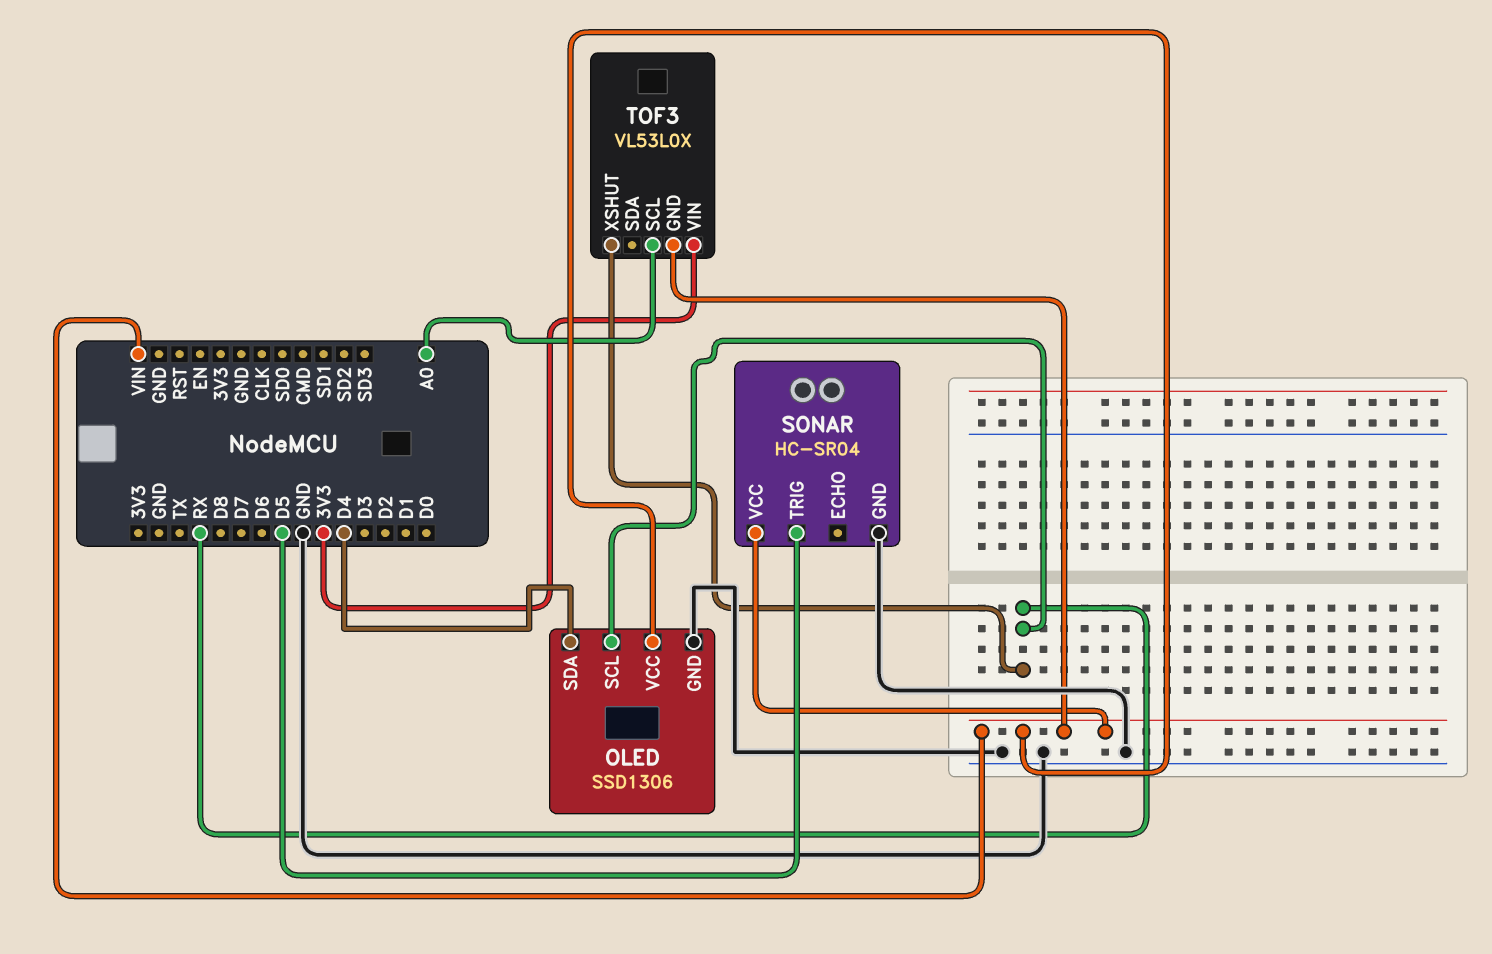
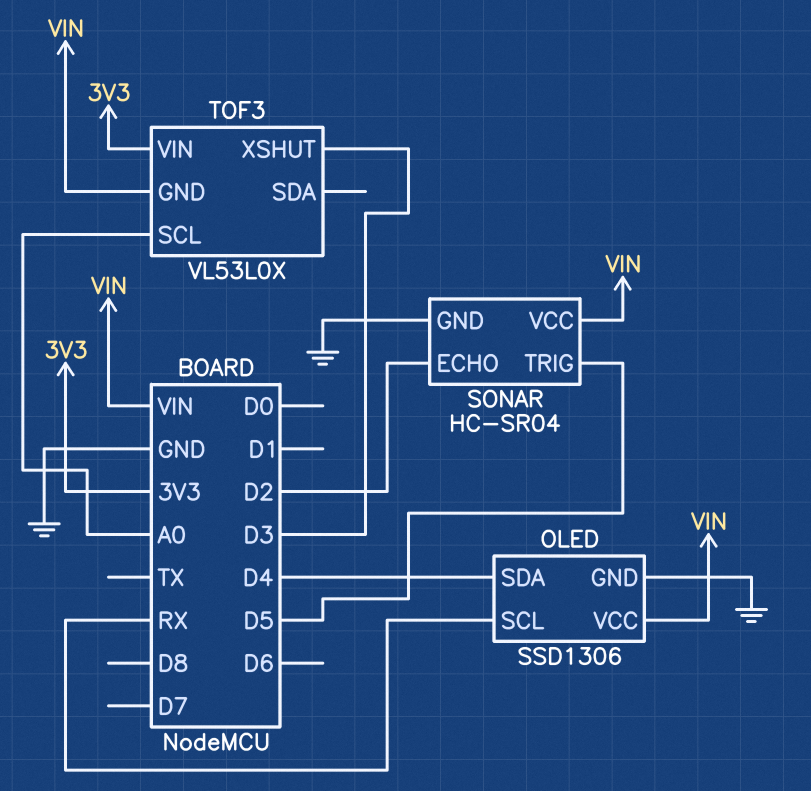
SONAR pin ECHO: none -> D2
TOF3 pin XSHUT: RX -> D3

